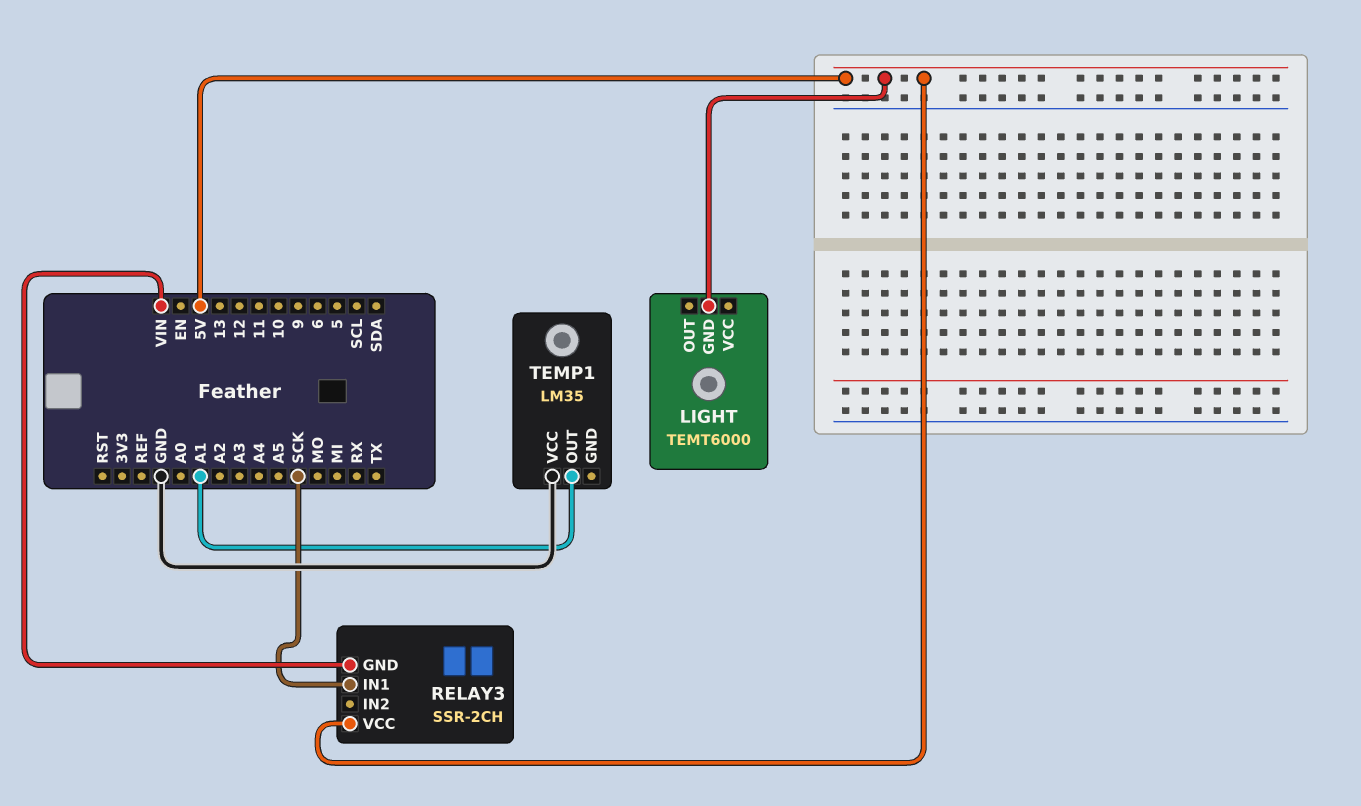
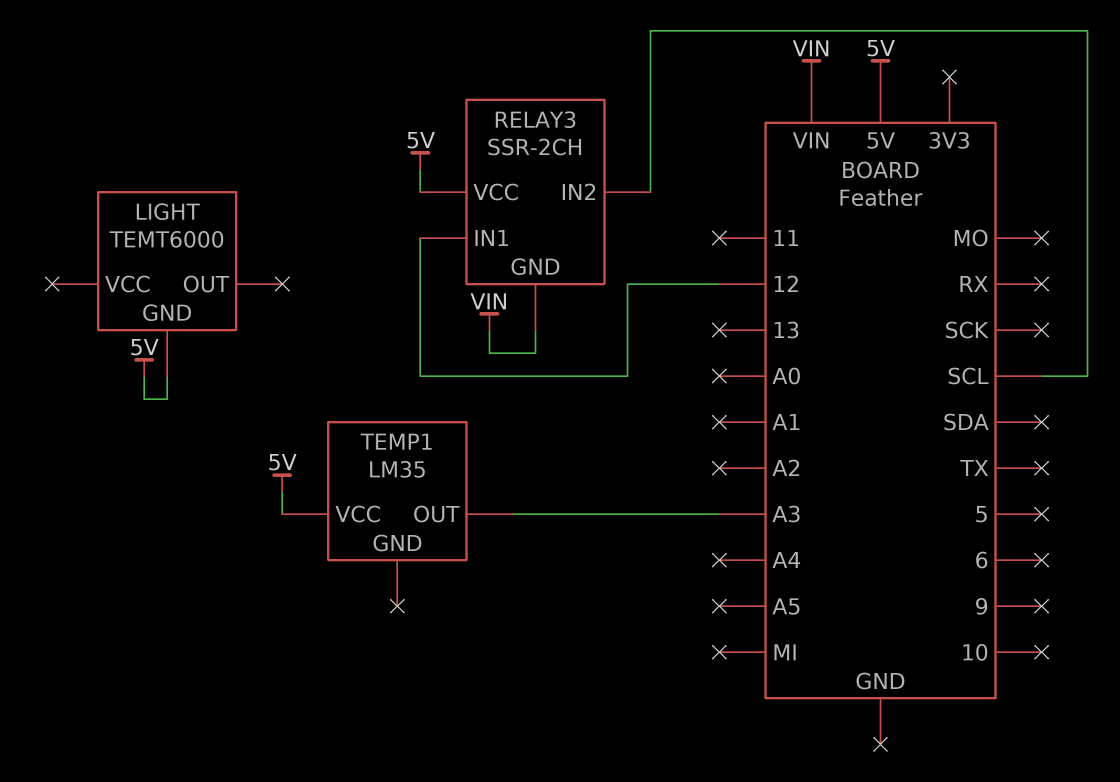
RELAY3 pin IN1: SCK -> 12
RELAY3 pin IN2: none -> SCL
TEMP1 pin OUT: A1 -> A3
TEMP1 pin VCC: GND -> 5V

